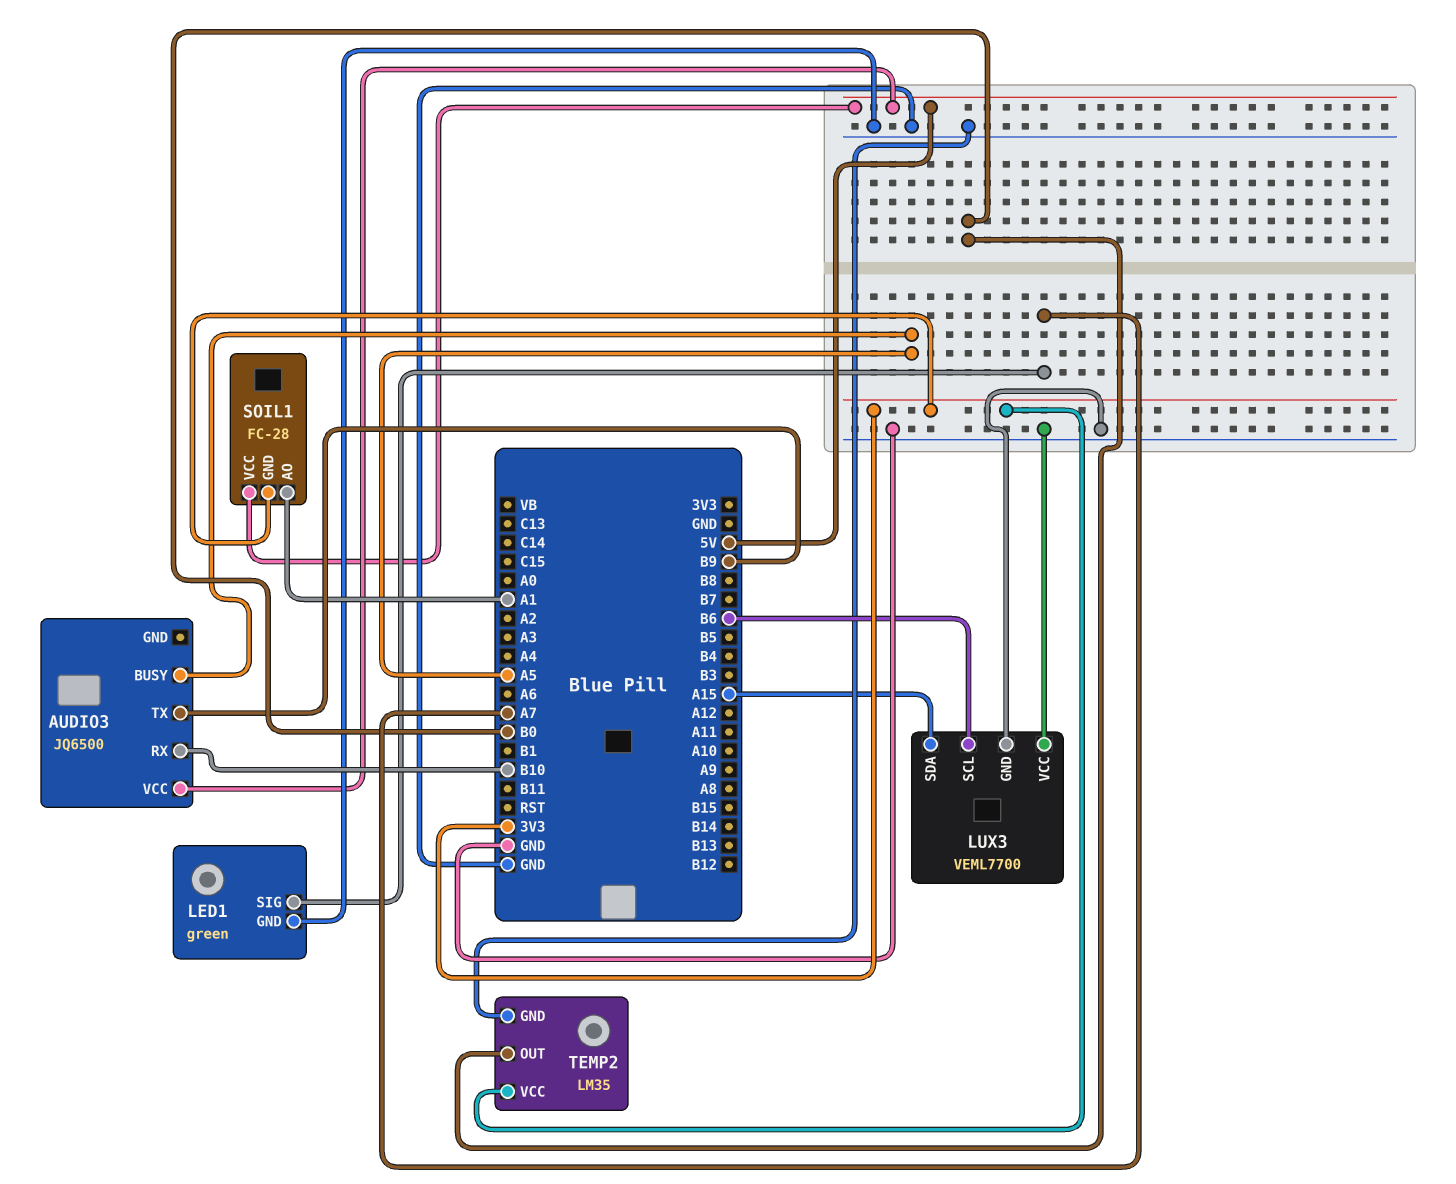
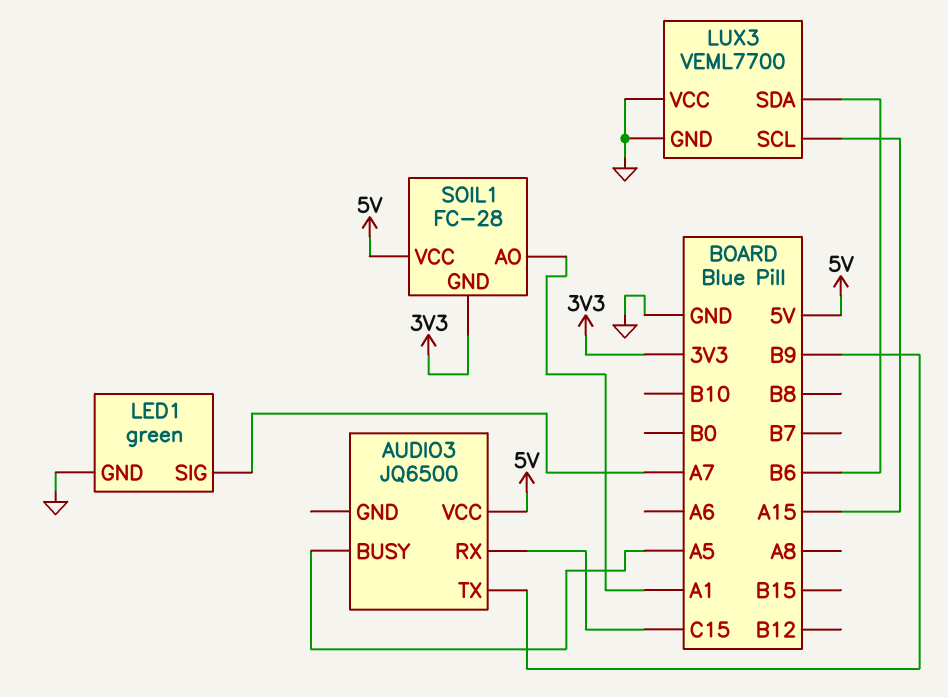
AUDIO3 pin RX: B10 -> C15
LUX3 pin SCL: B6 -> A15
LUX3 pin SDA: A15 -> B6
TEMP2: LM35 -> none
TEMP2 pin GND: GND -> none
TEMP2 pin OUT: B0 -> none
TEMP2 pin VCC: 3V3 -> none

